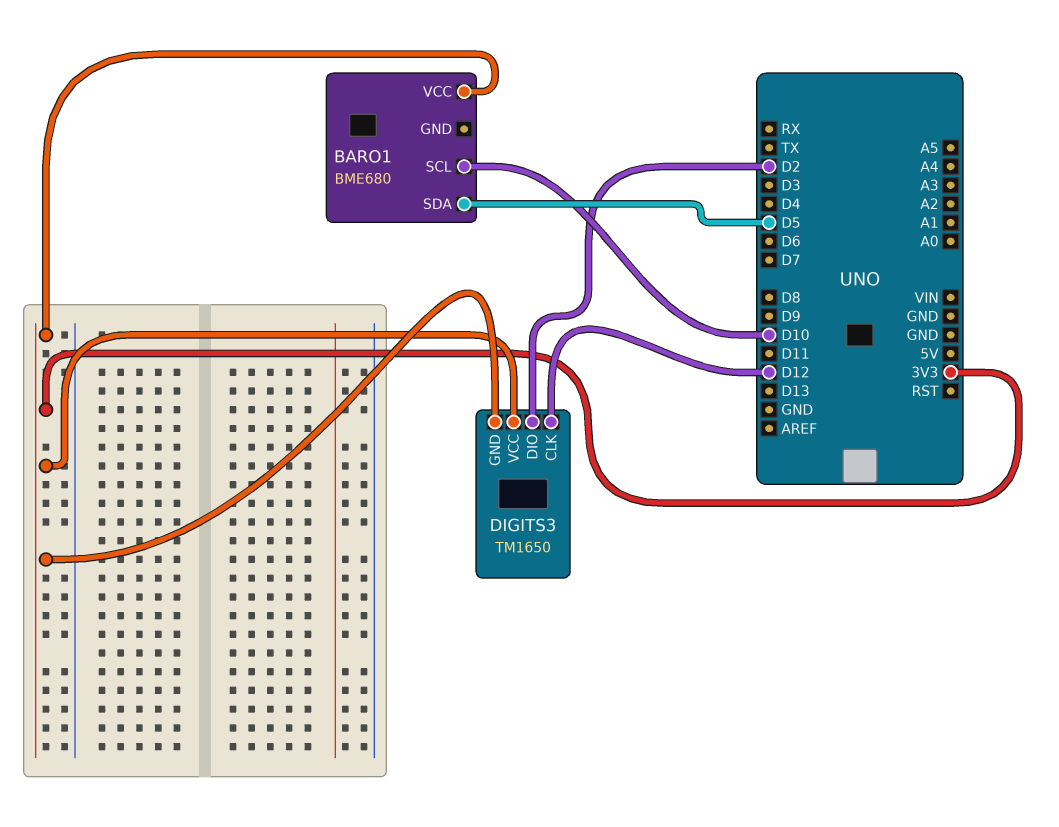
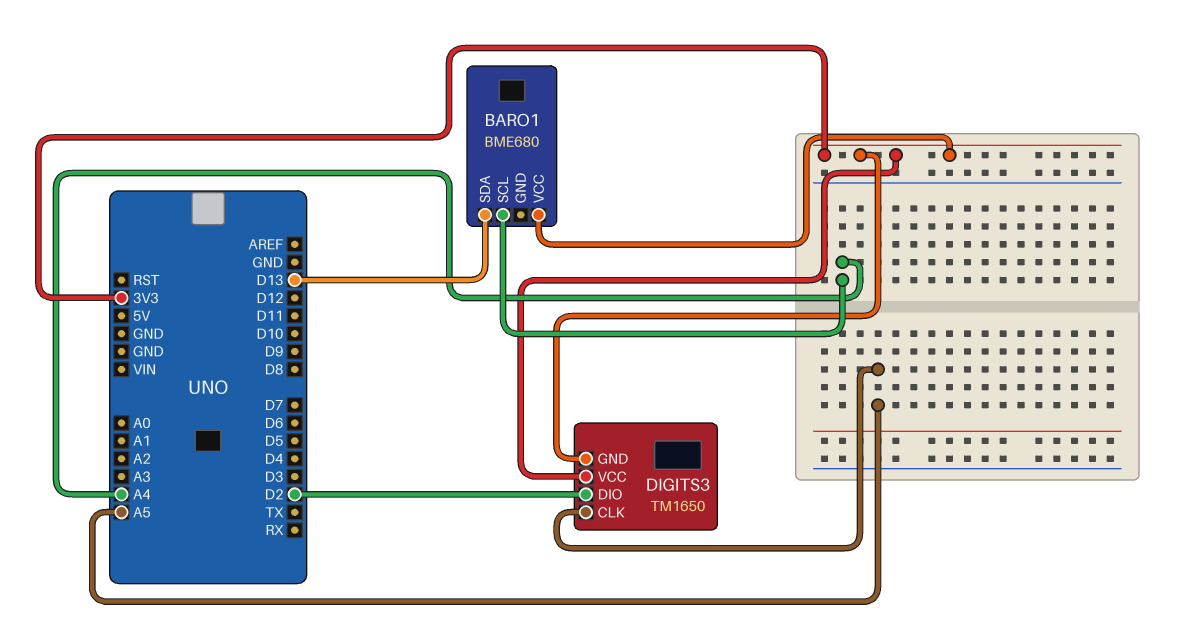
BARO1 pin SCL: D10 -> A4
BARO1 pin SDA: D5 -> D13
DIGITS3 pin CLK: D12 -> A5

